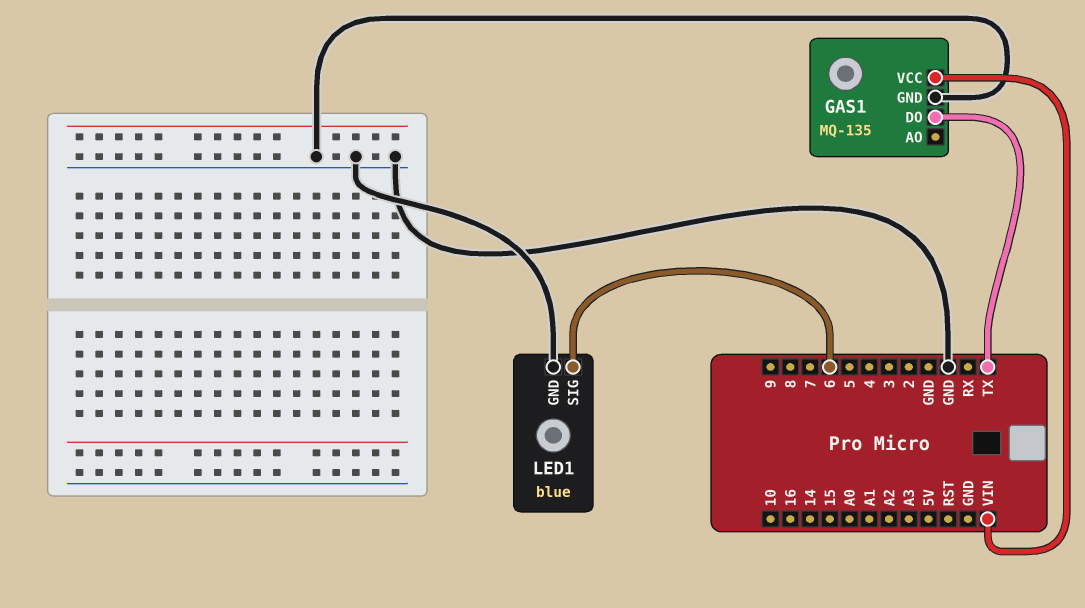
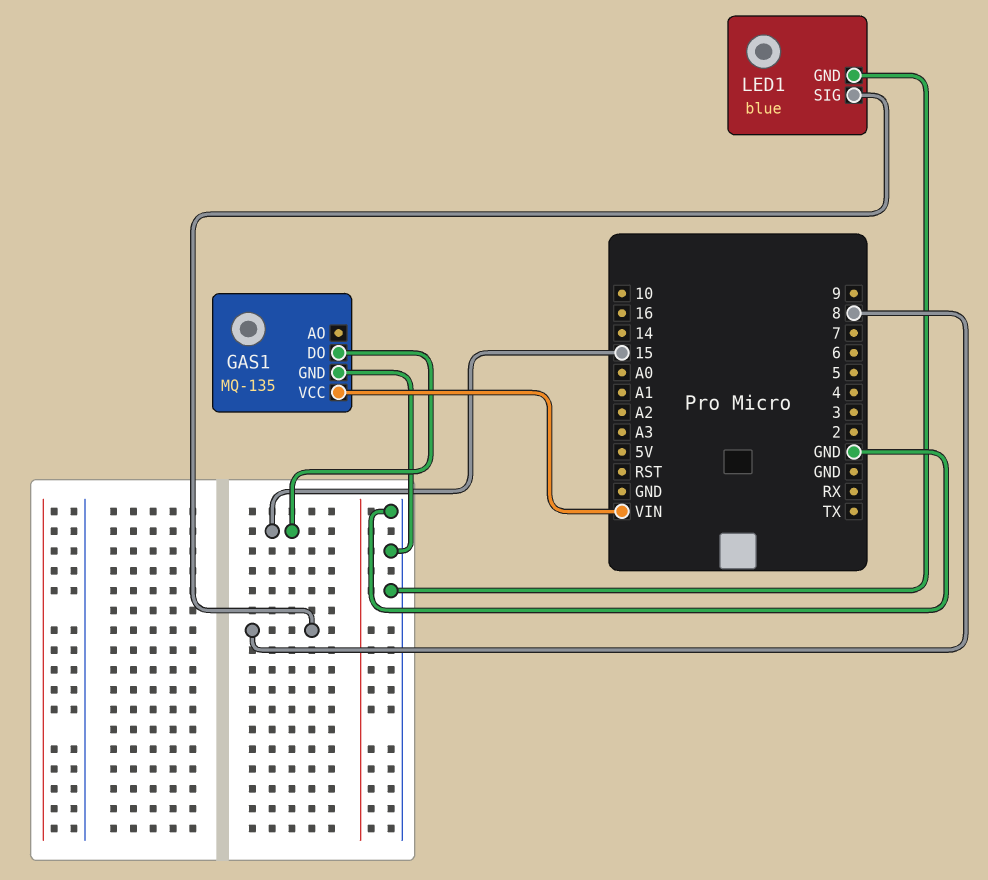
GAS1 pin DO: TX -> 15
LED1 pin SIG: 6 -> 8

